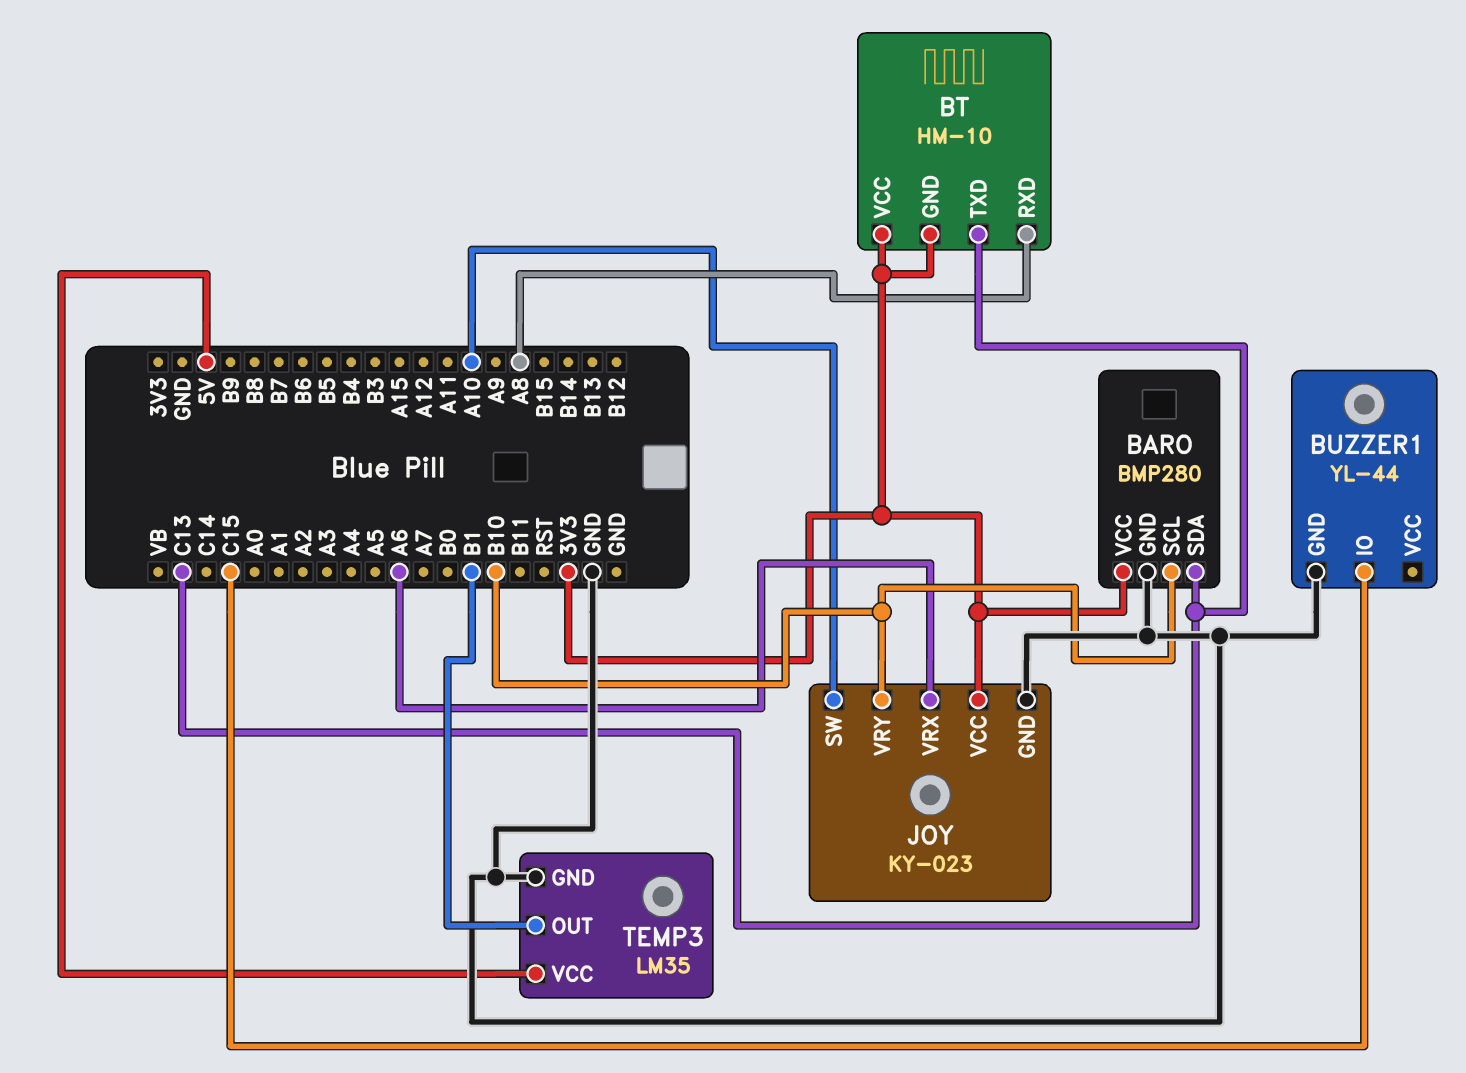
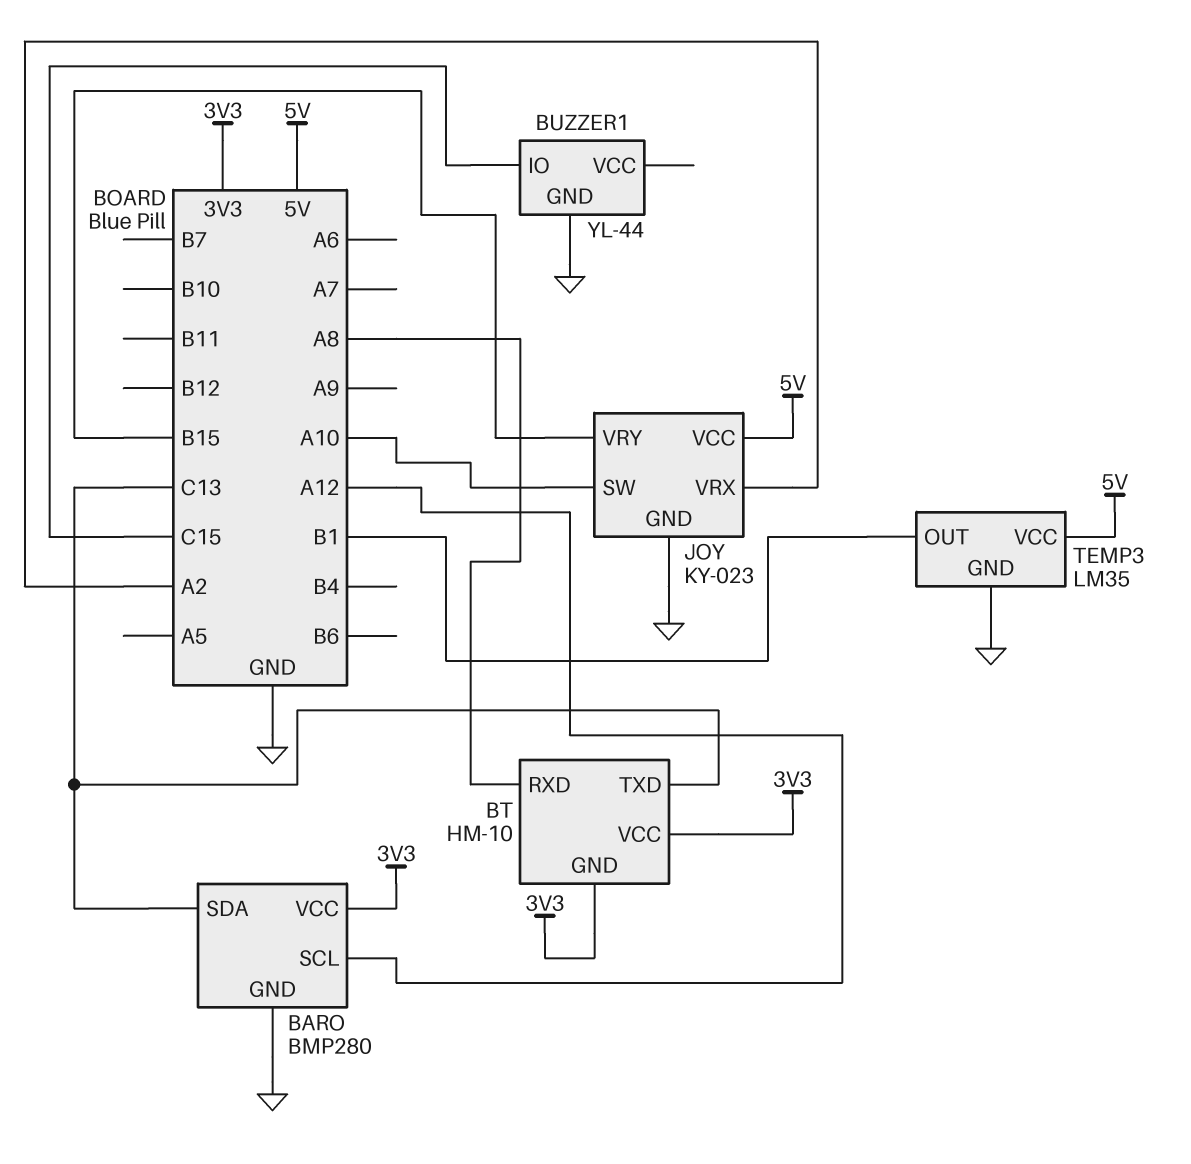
BARO pin SCL: B10 -> A12
JOY pin VCC: 3V3 -> 5V
JOY pin VRX: A6 -> A2
JOY pin VRY: B10 -> B15

